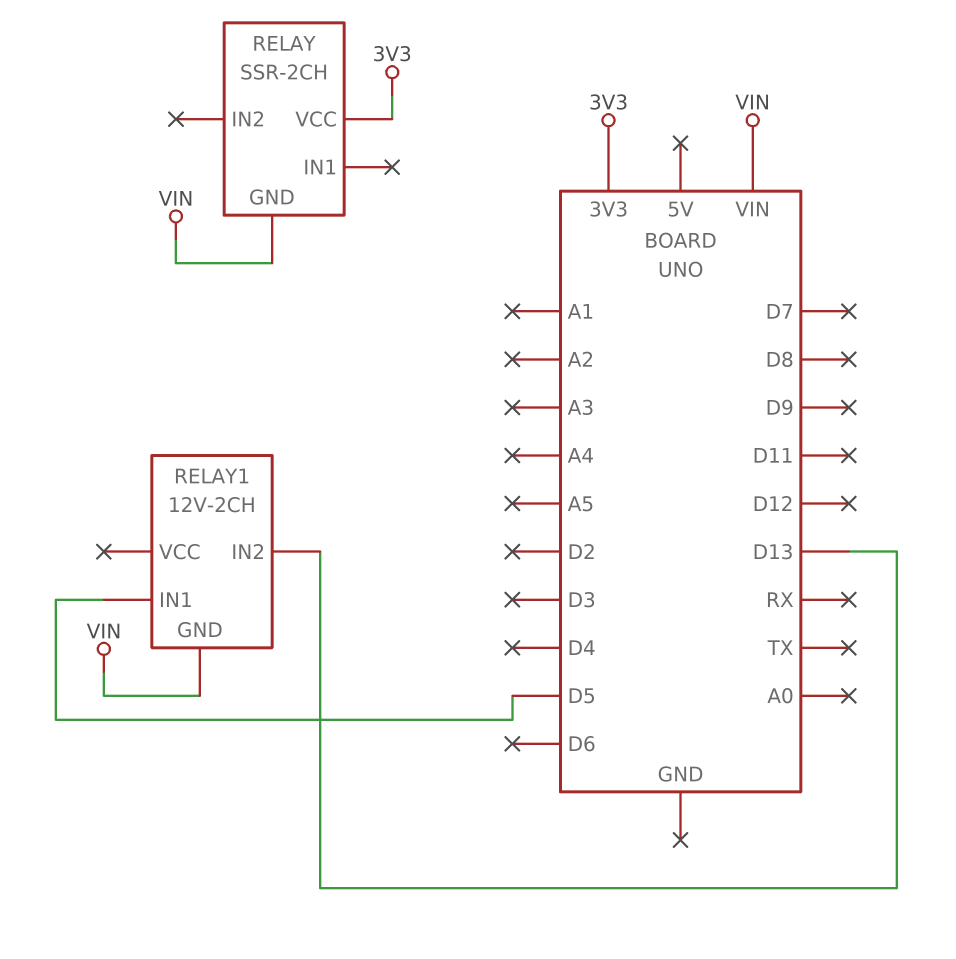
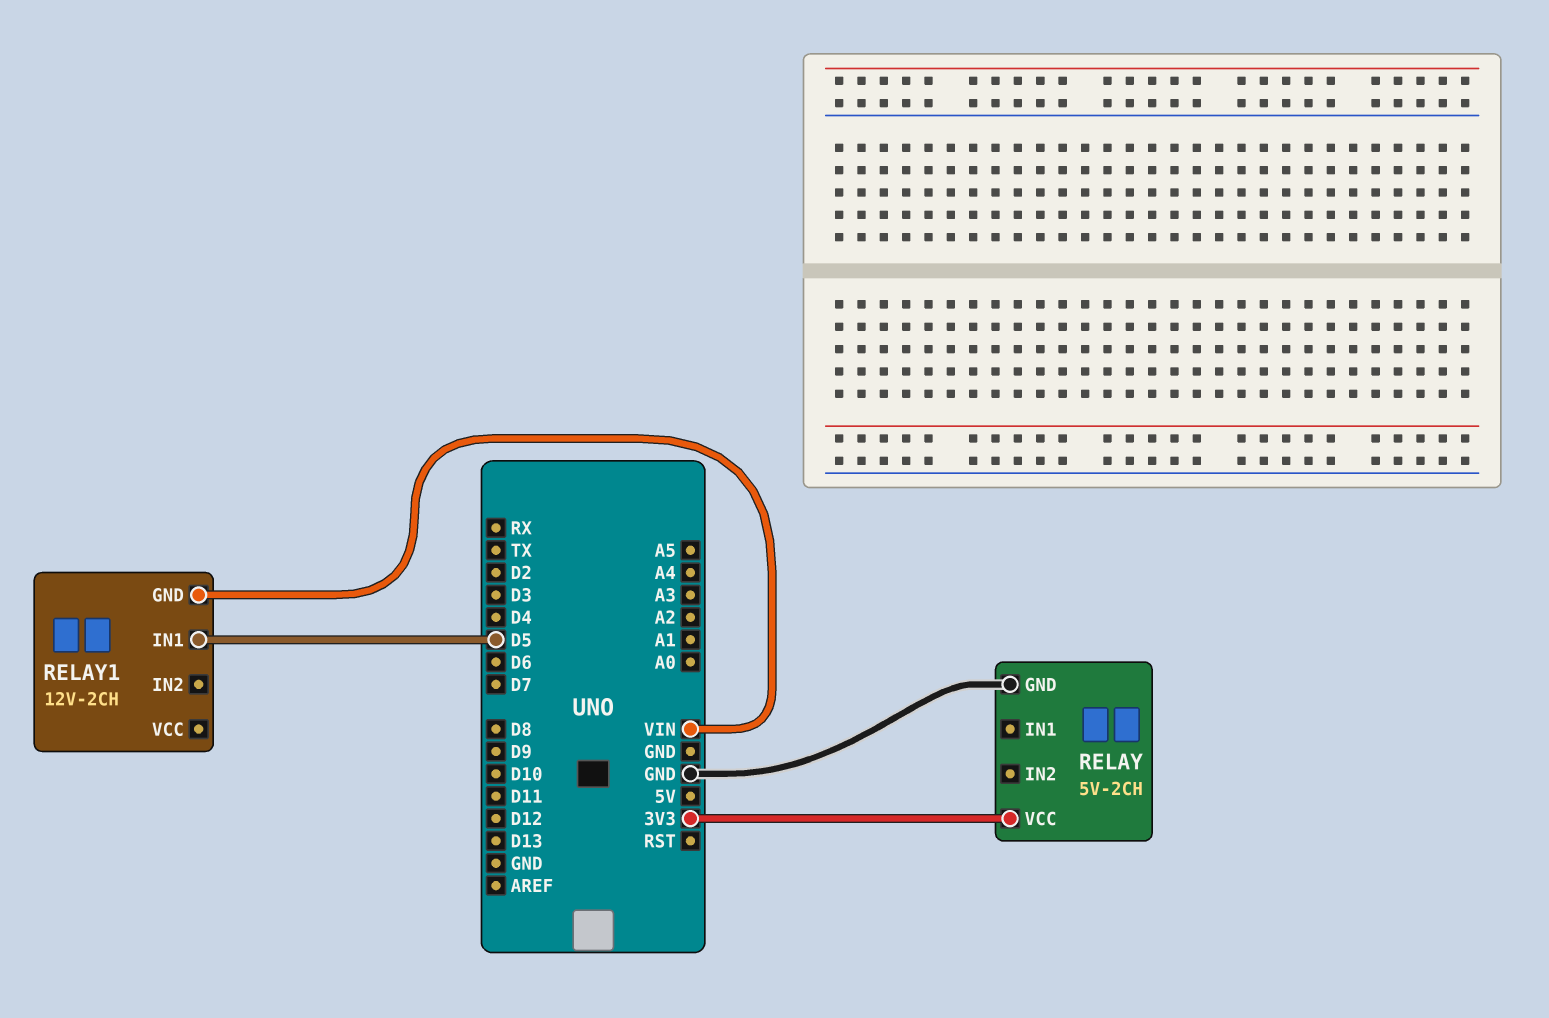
RELAY: SSR-2CH -> 5V-2CH
RELAY pin GND: VIN -> GND
RELAY1 pin IN2: D13 -> none

